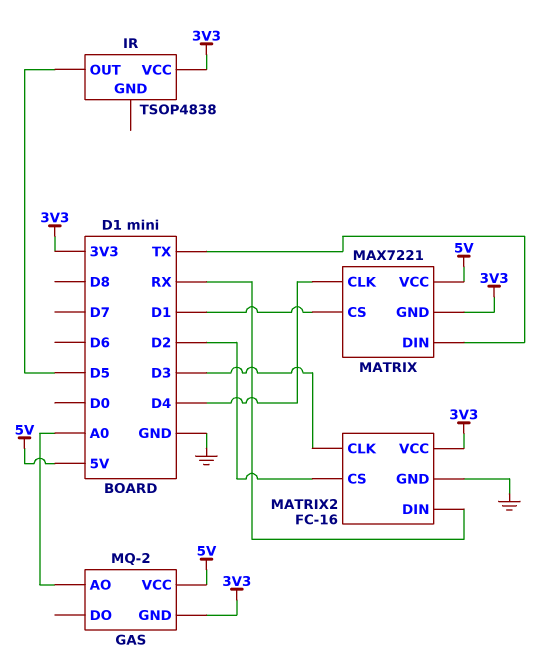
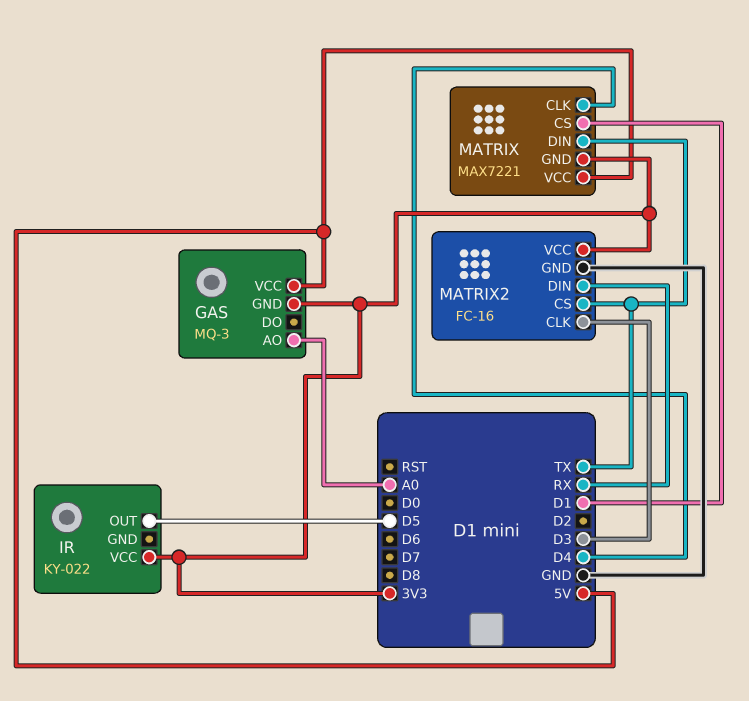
GAS: MQ-2 -> MQ-3
IR: TSOP4838 -> KY-022
MATRIX2 pin CS: D2 -> TX

